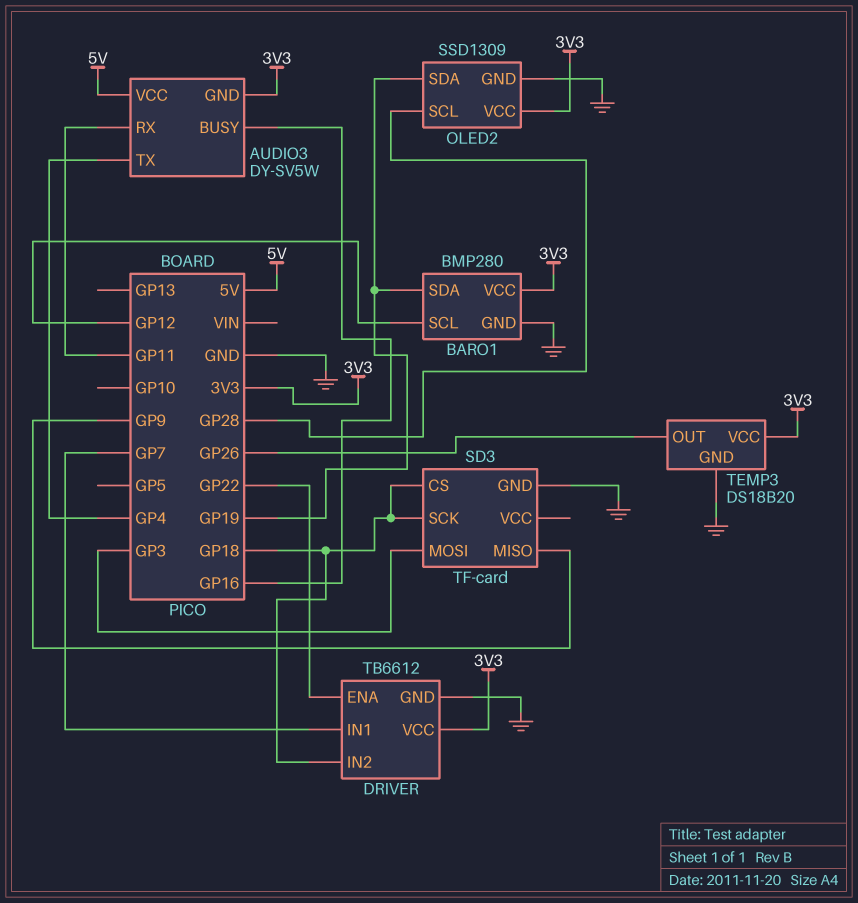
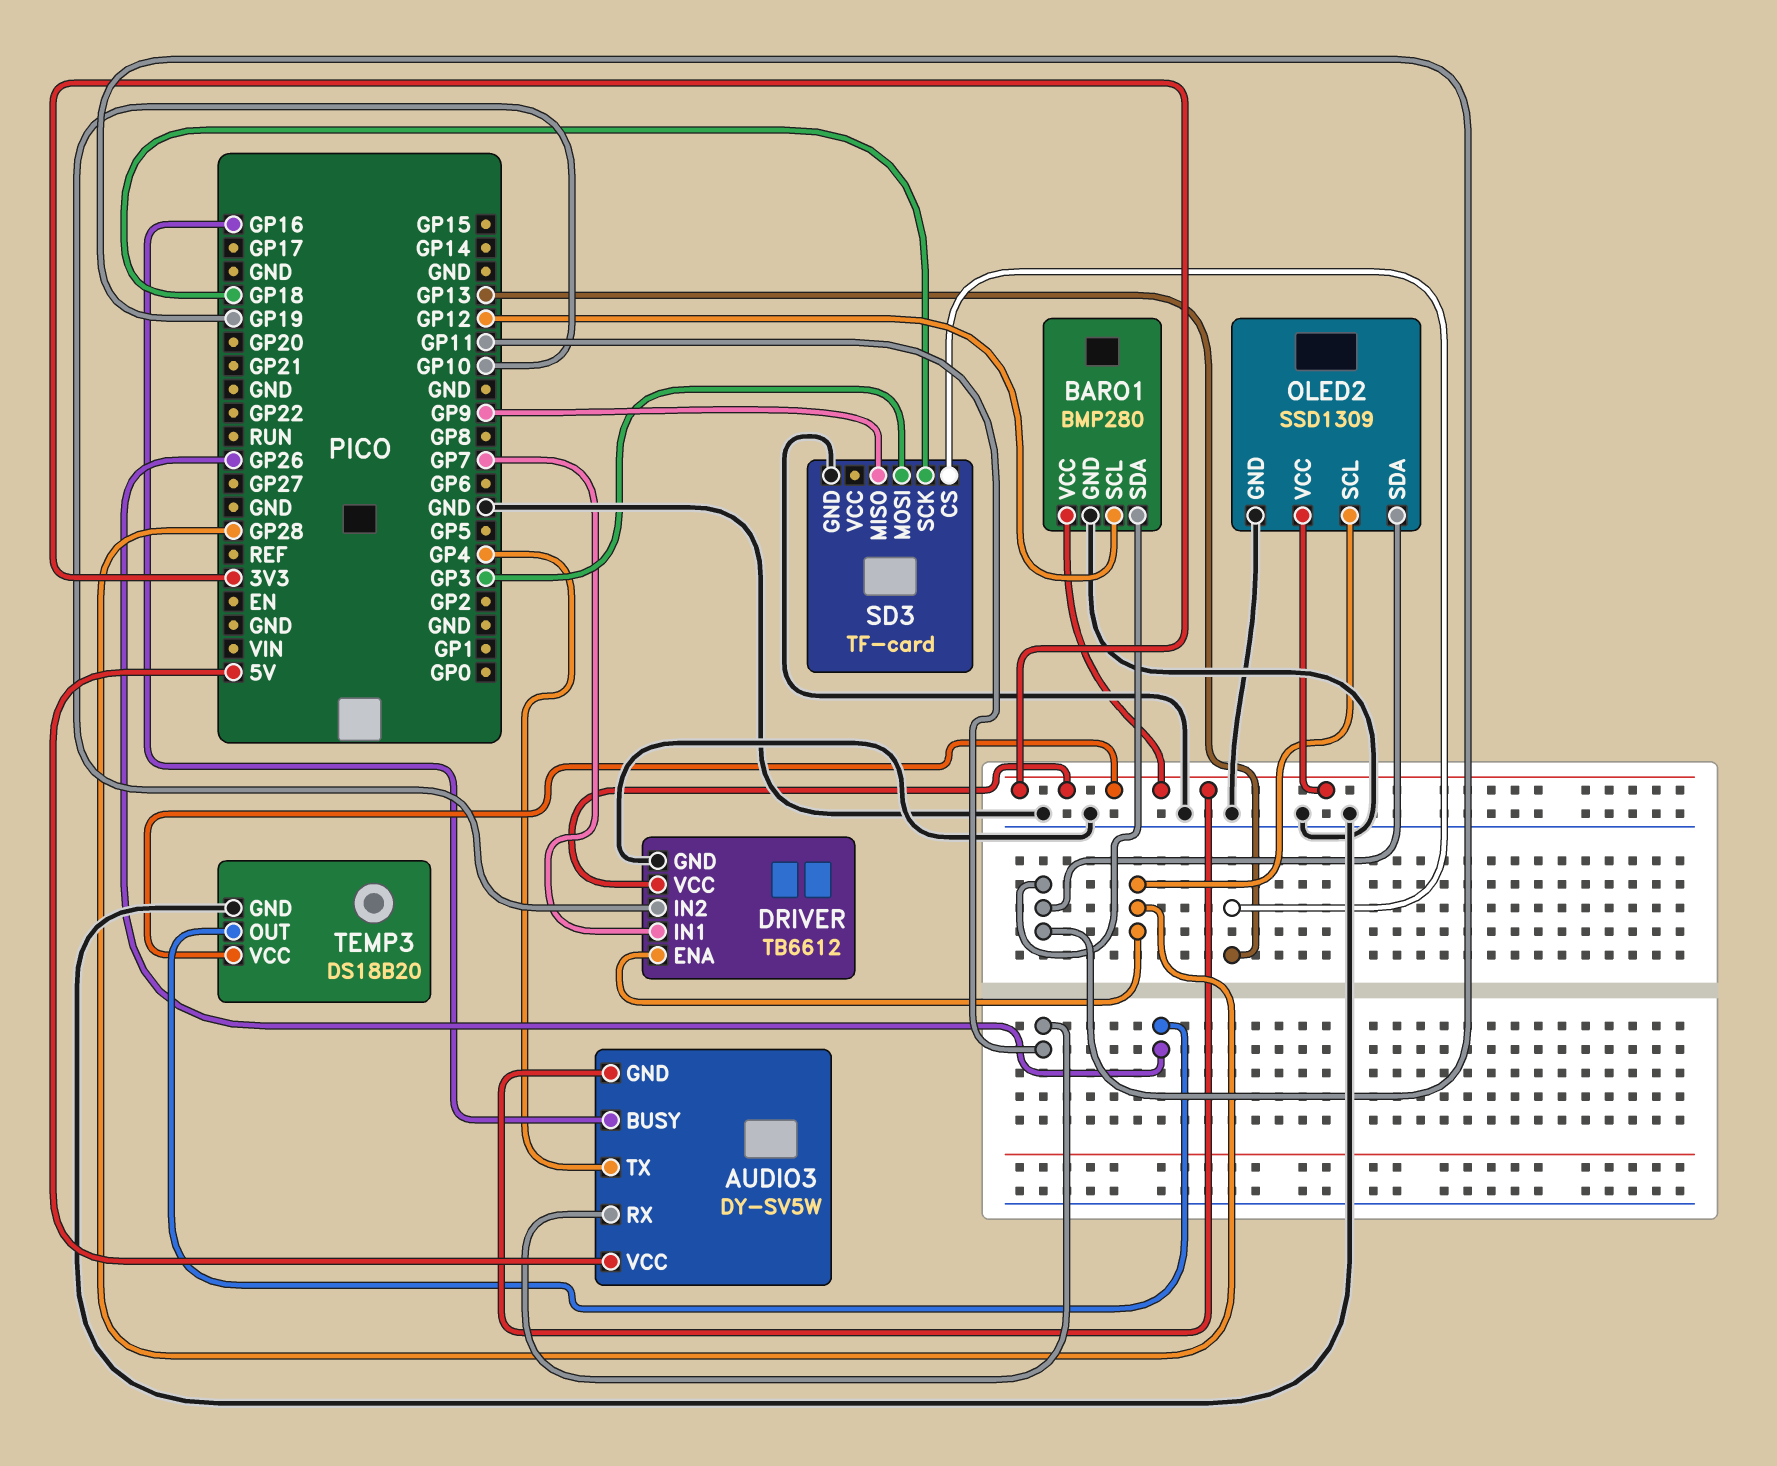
DRIVER pin ENA: GP22 -> GP28
DRIVER pin IN2: GP18 -> GP10
SD3 pin CS: GP18 -> GP13

